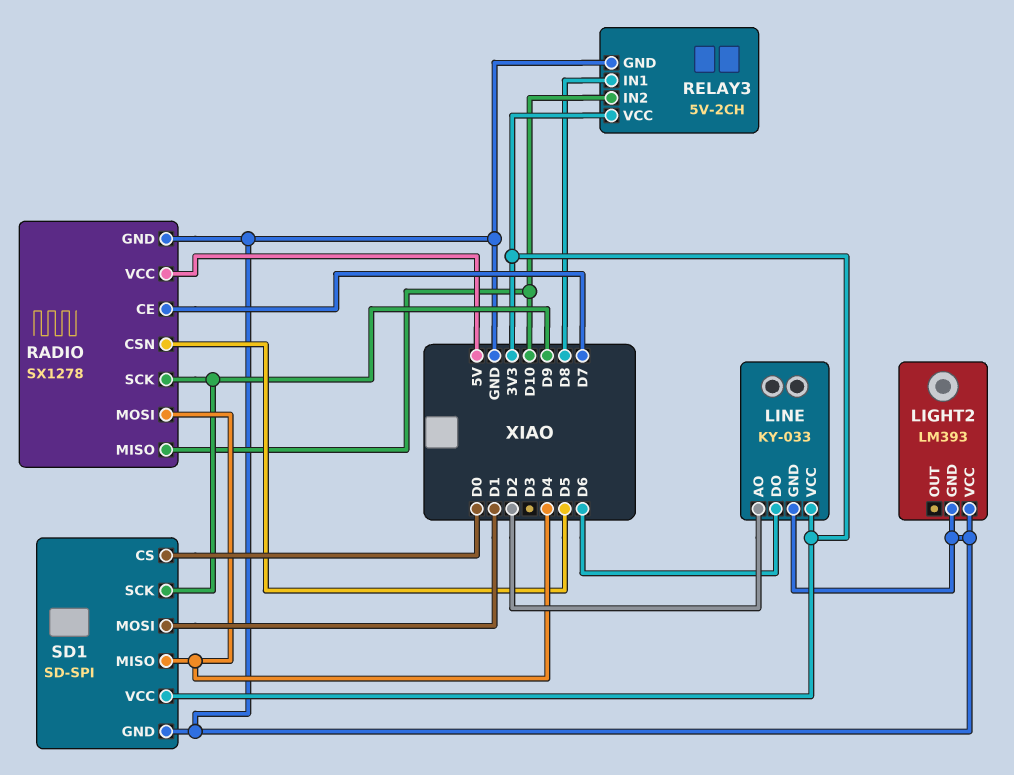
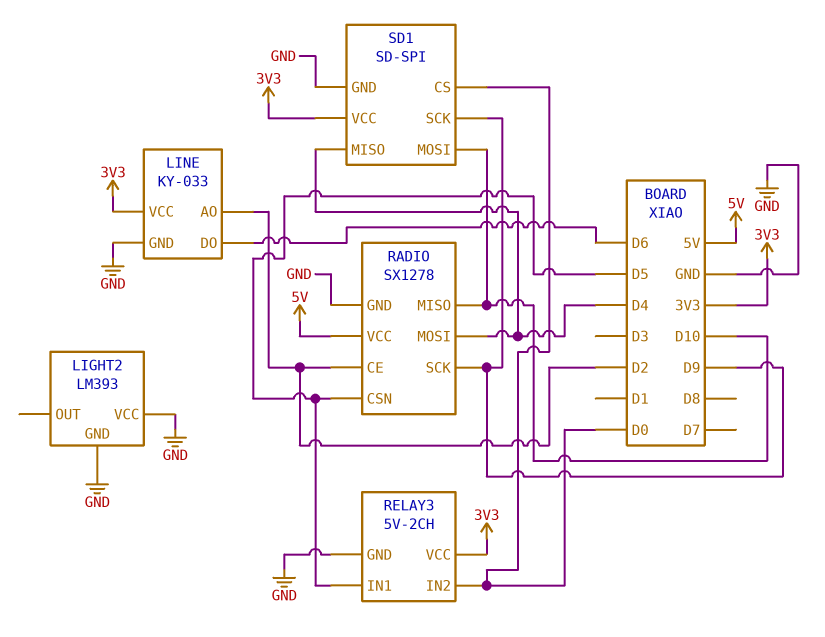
RADIO pin CE: D7 -> D2
RELAY3 pin IN1: D8 -> D5
RELAY3 pin IN2: D10 -> D0
SD1 pin MOSI: D1 -> D10

